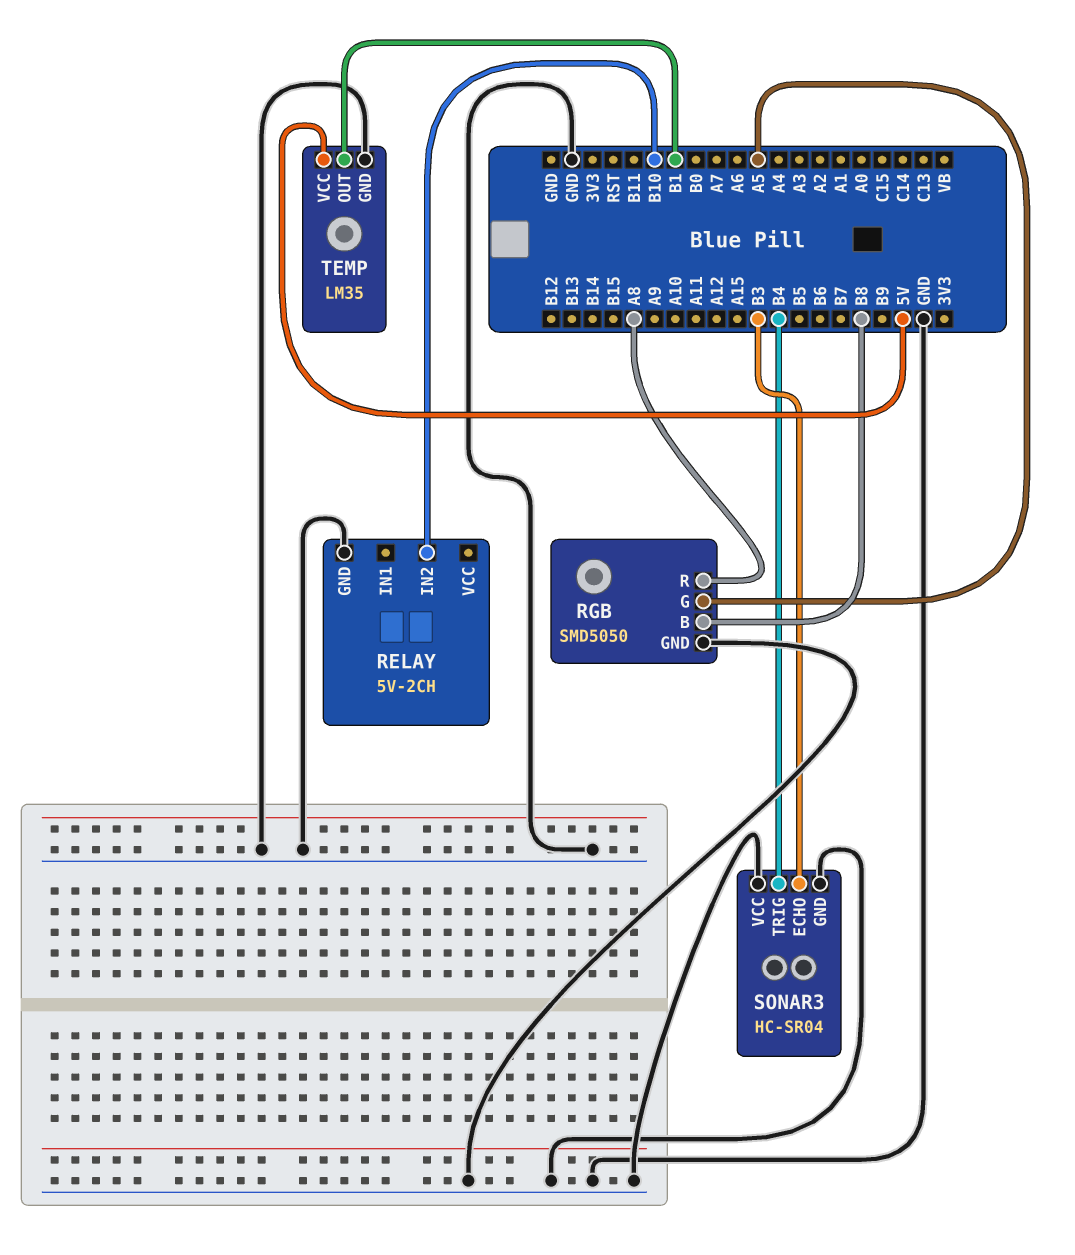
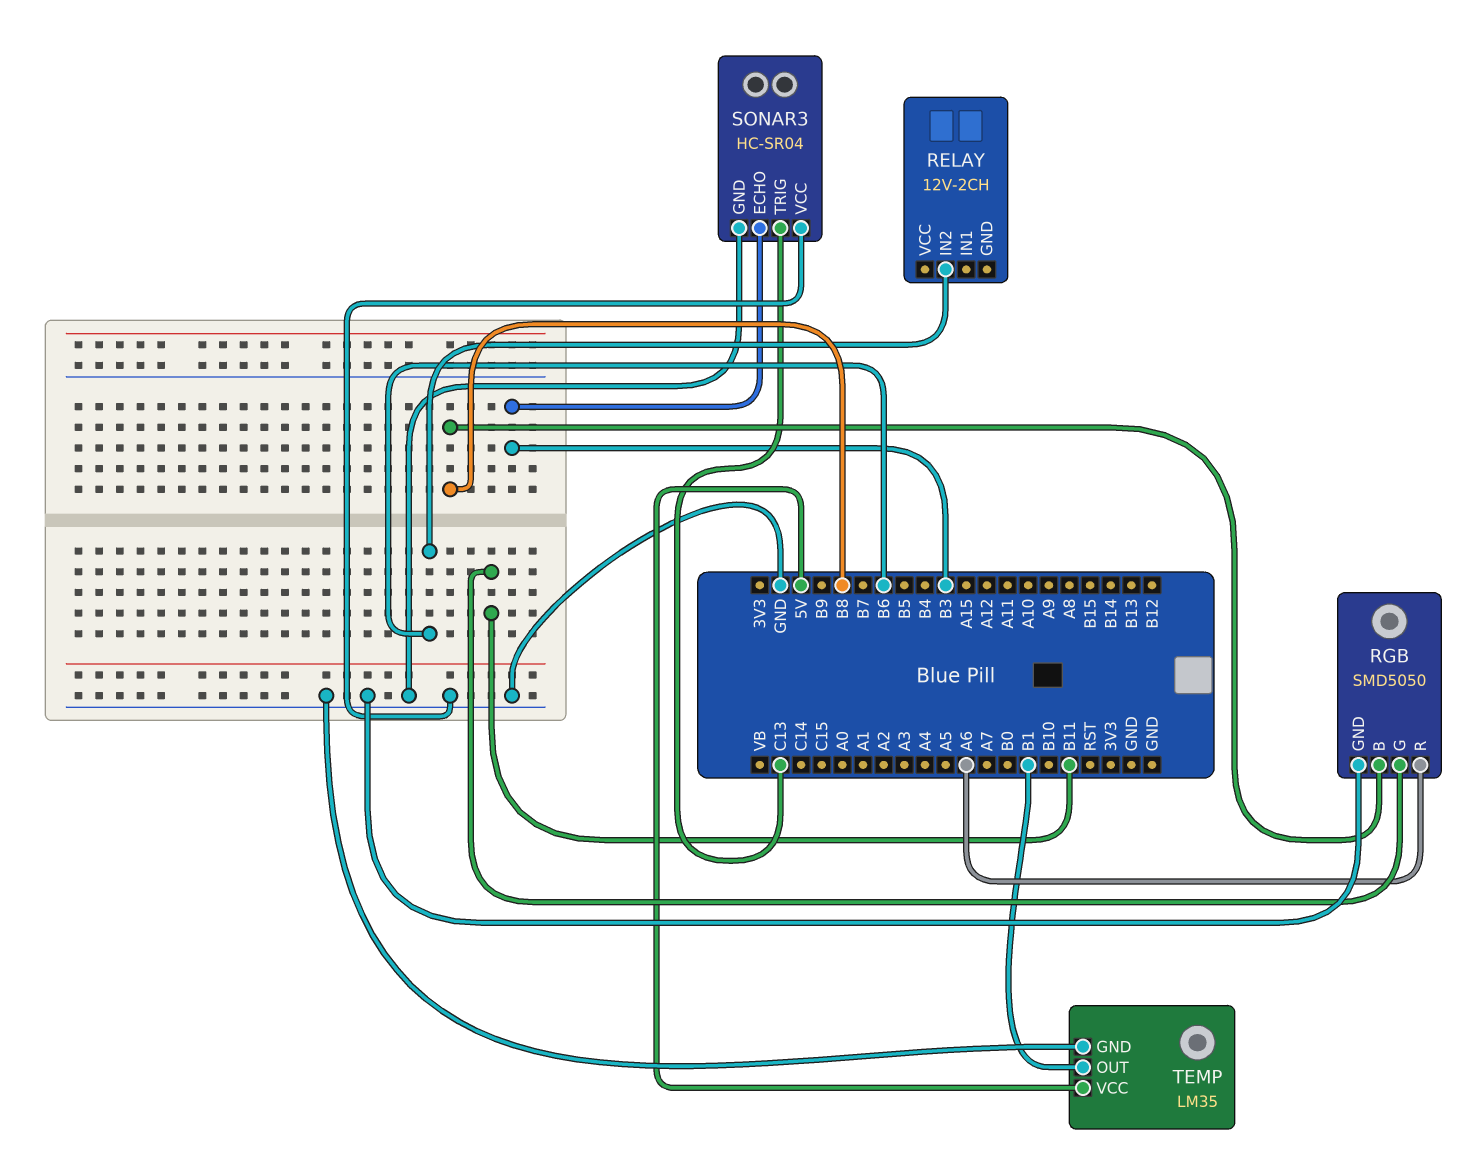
RELAY: 5V-2CH -> 12V-2CH
RELAY pin GND: GND -> none
RELAY pin IN2: B10 -> B6
RGB pin G: A5 -> B11
RGB pin R: A8 -> A6
SONAR3 pin TRIG: B4 -> C13

